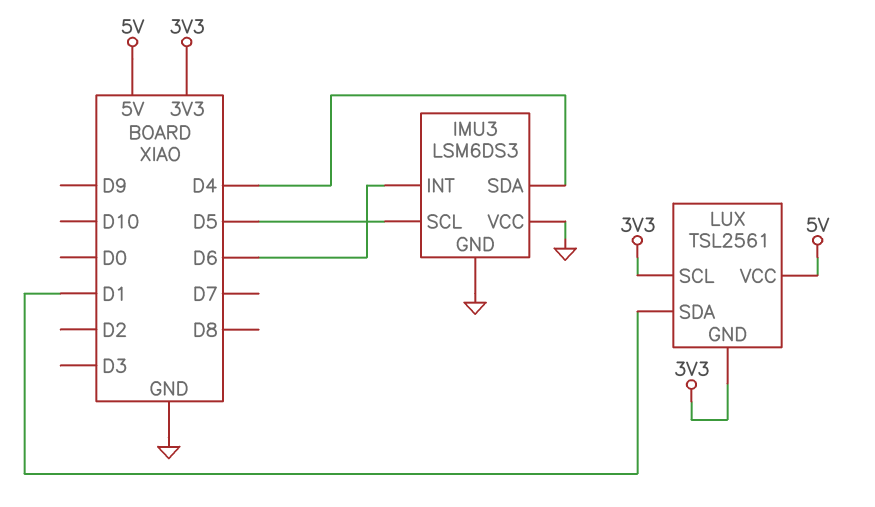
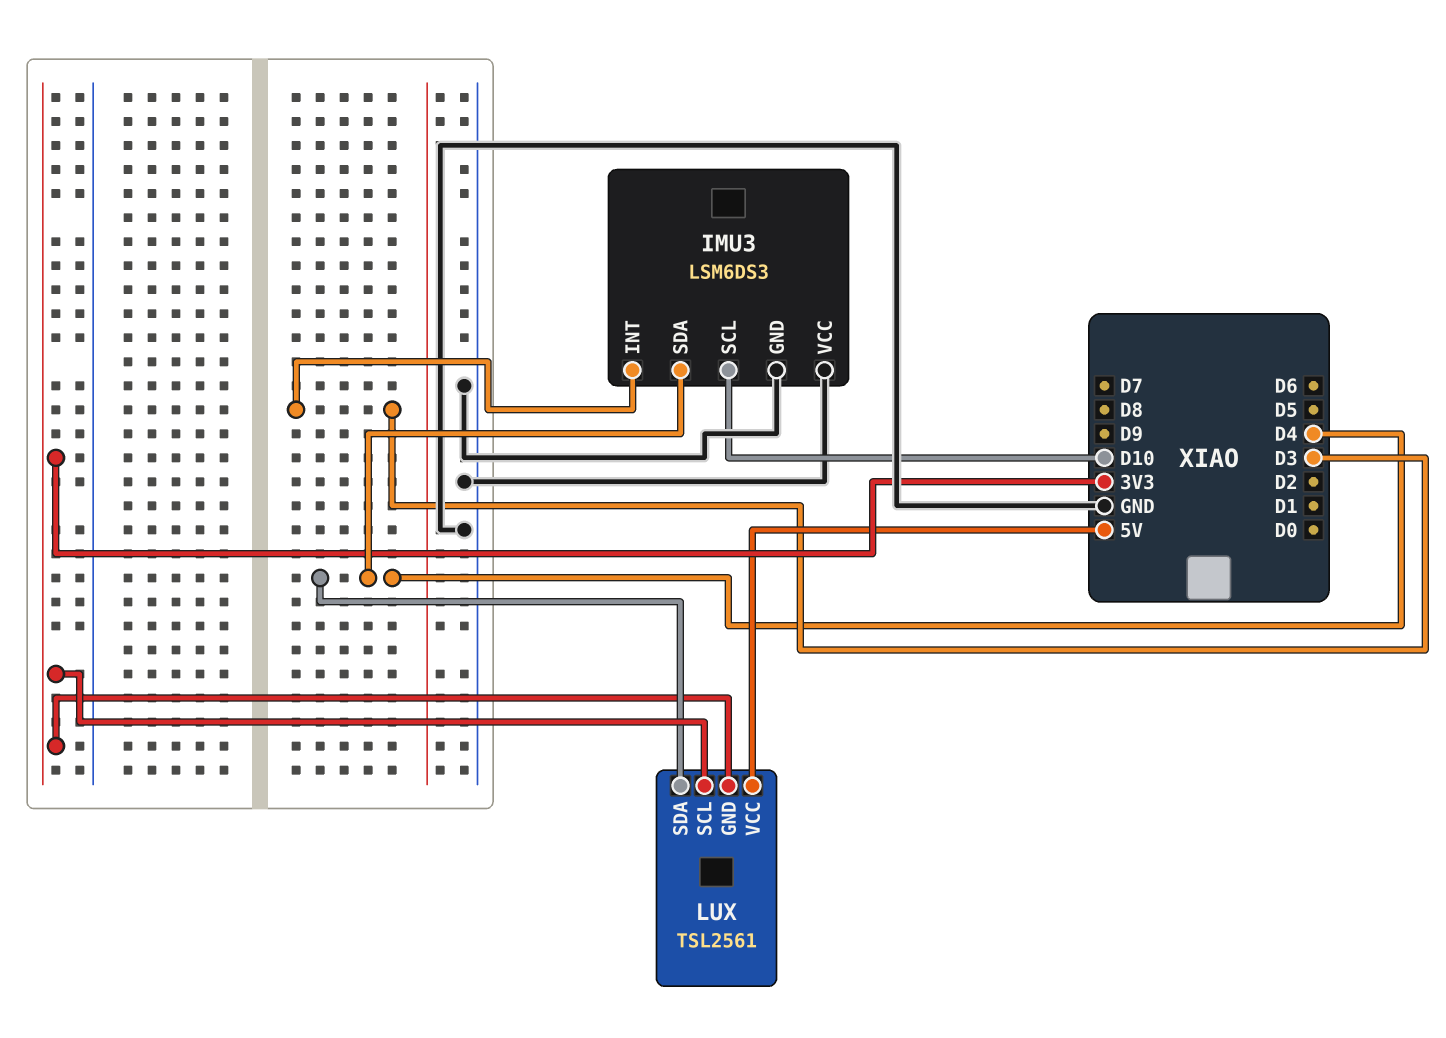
IMU3 pin INT: D6 -> D3
IMU3 pin SCL: D5 -> D10
LUX pin SDA: D1 -> D4

